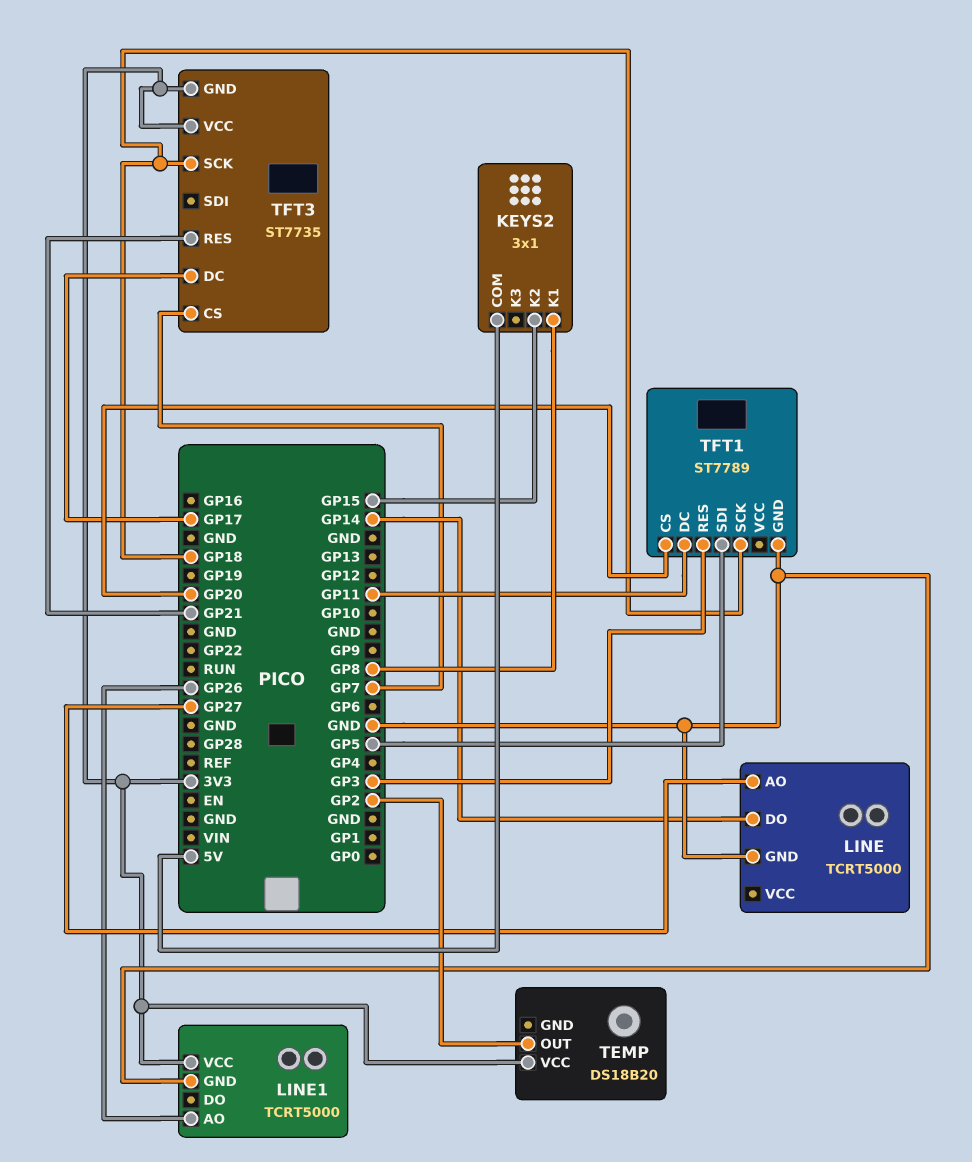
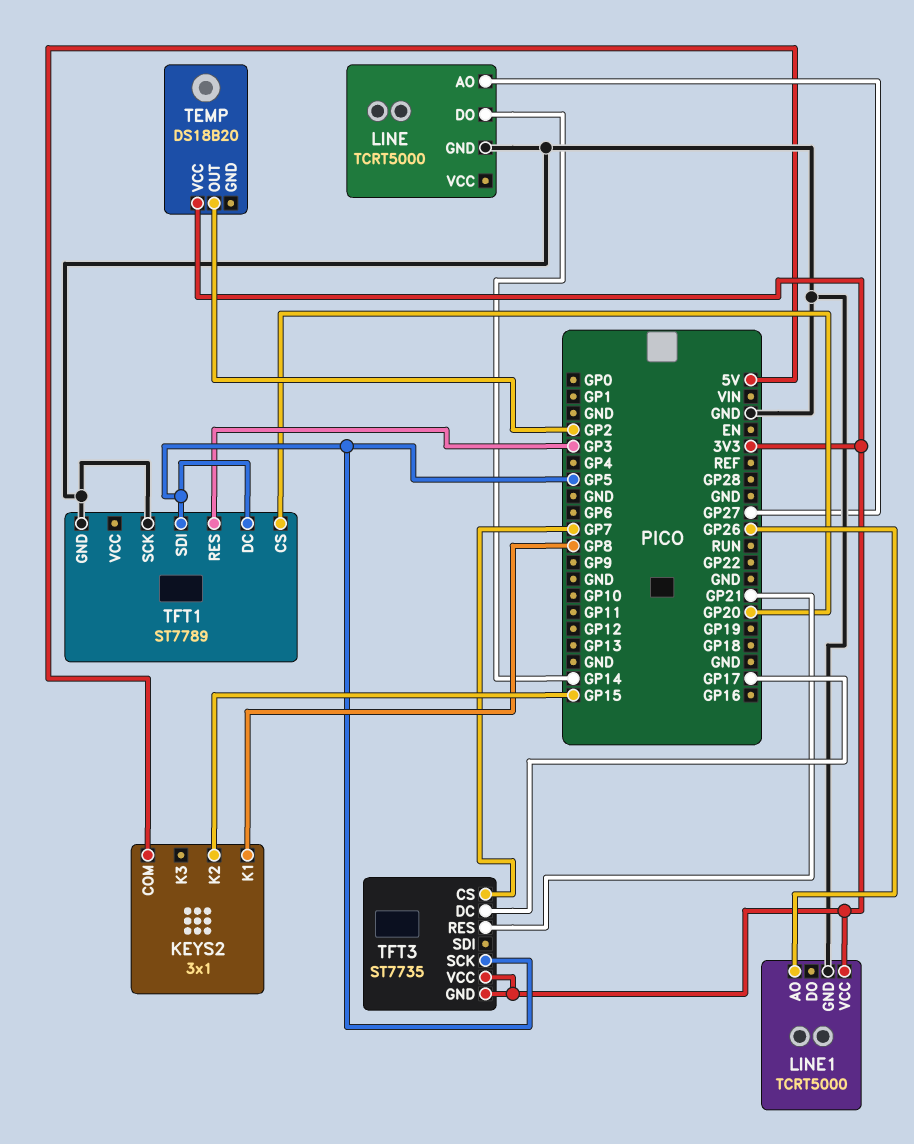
TFT1 pin DC: GP11 -> GP5
TFT1 pin SCK: GP18 -> GND
TFT3 pin SCK: GP18 -> GP5

